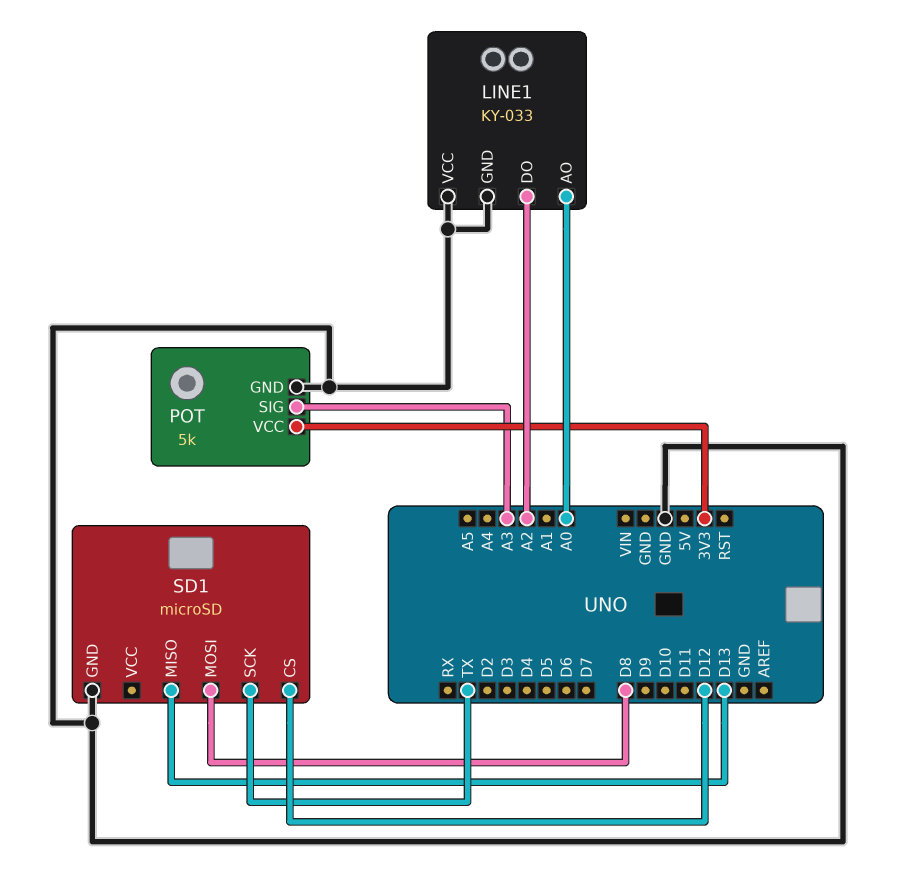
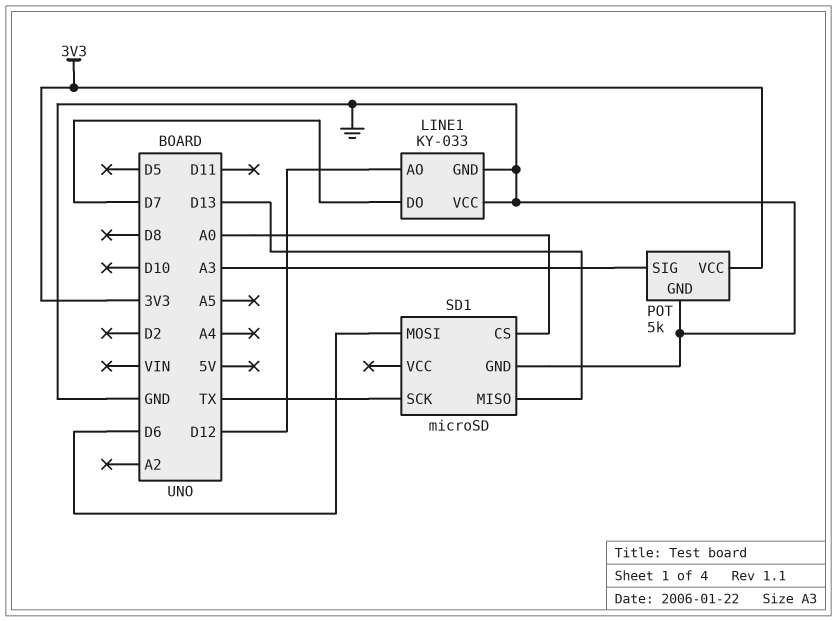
LINE1 pin AO: A0 -> D12
LINE1 pin DO: A2 -> D7
SD1 pin CS: D12 -> A0
SD1 pin MOSI: D8 -> D6

